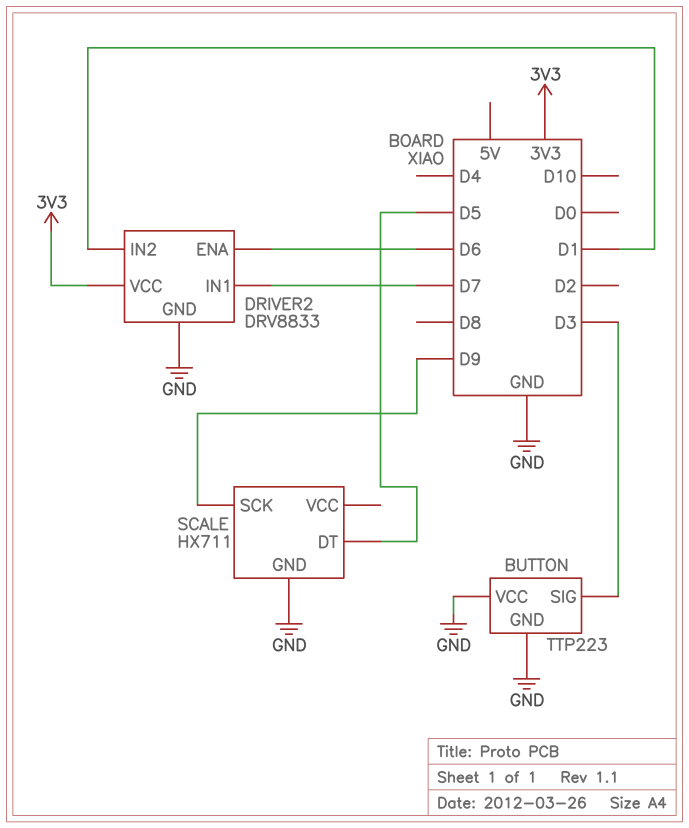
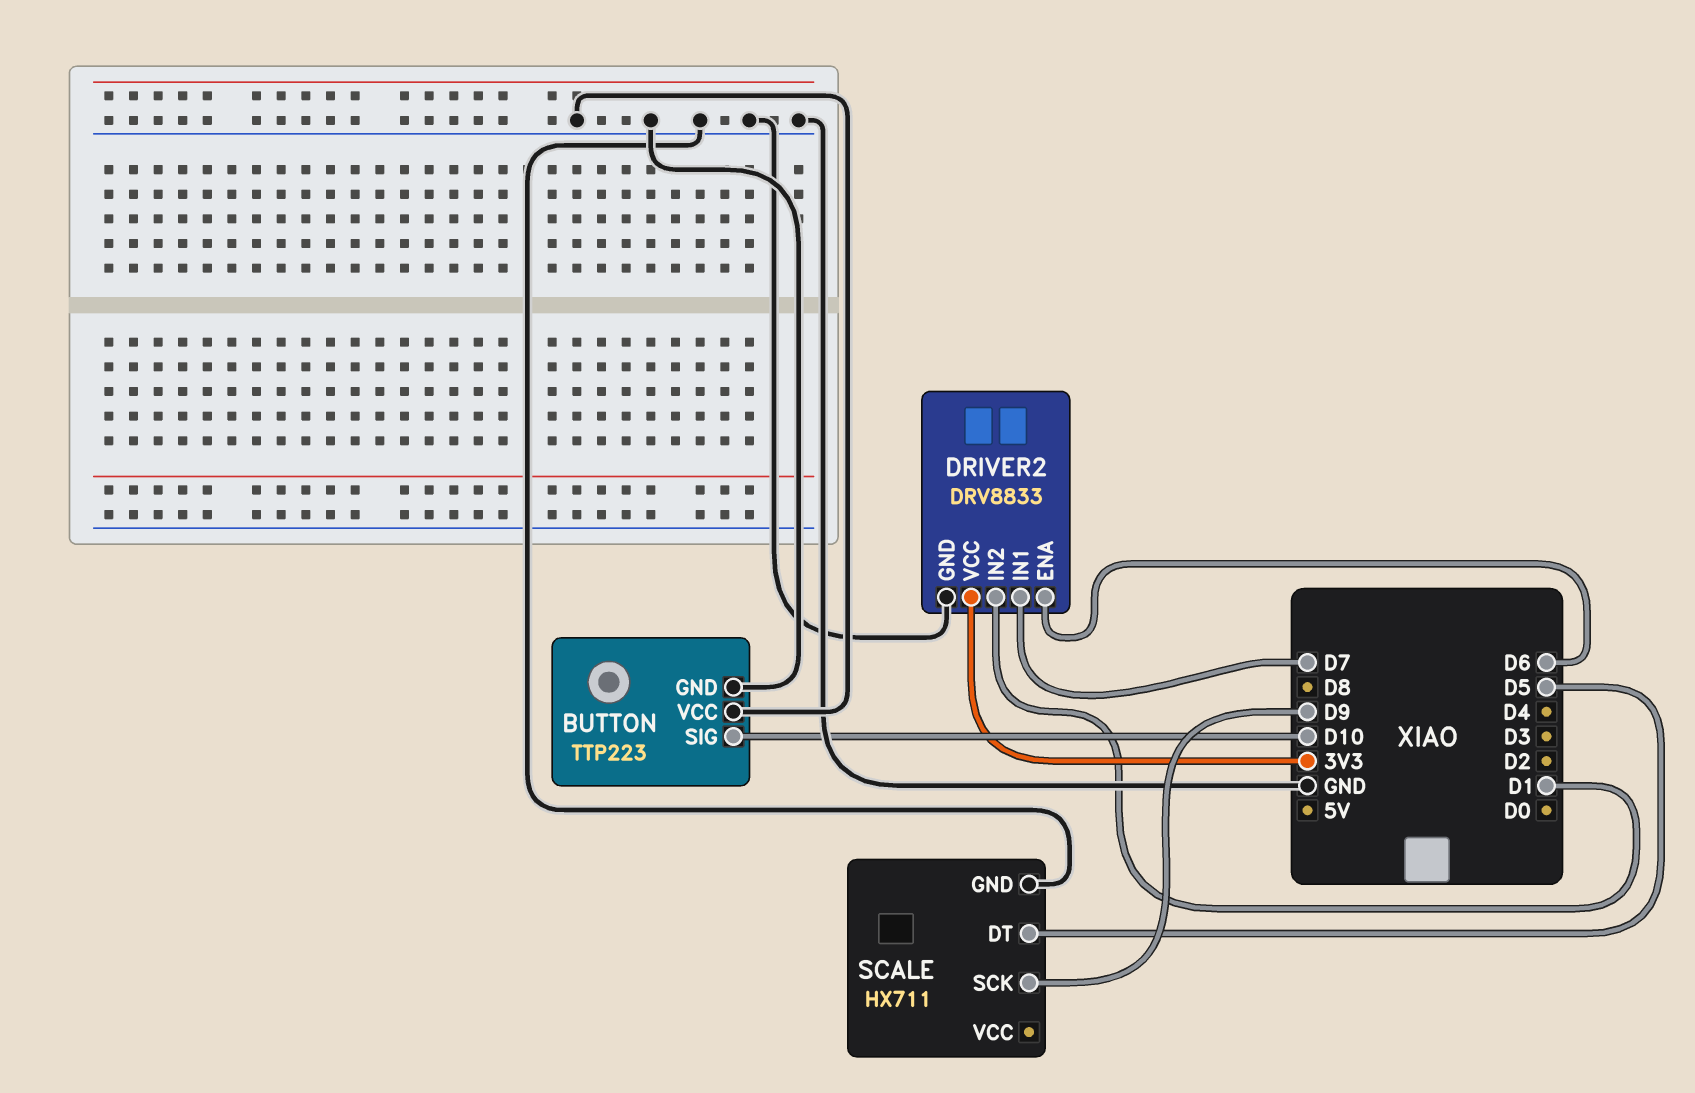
BUTTON pin SIG: D3 -> D10

